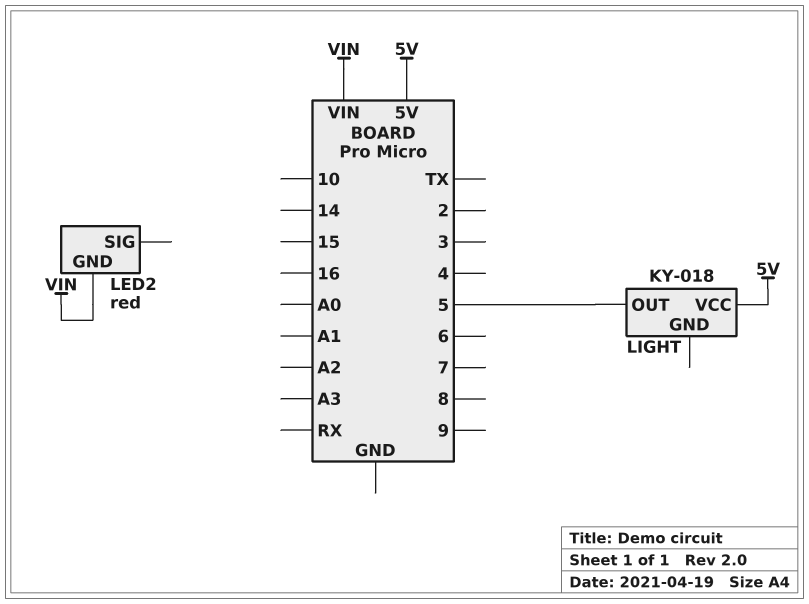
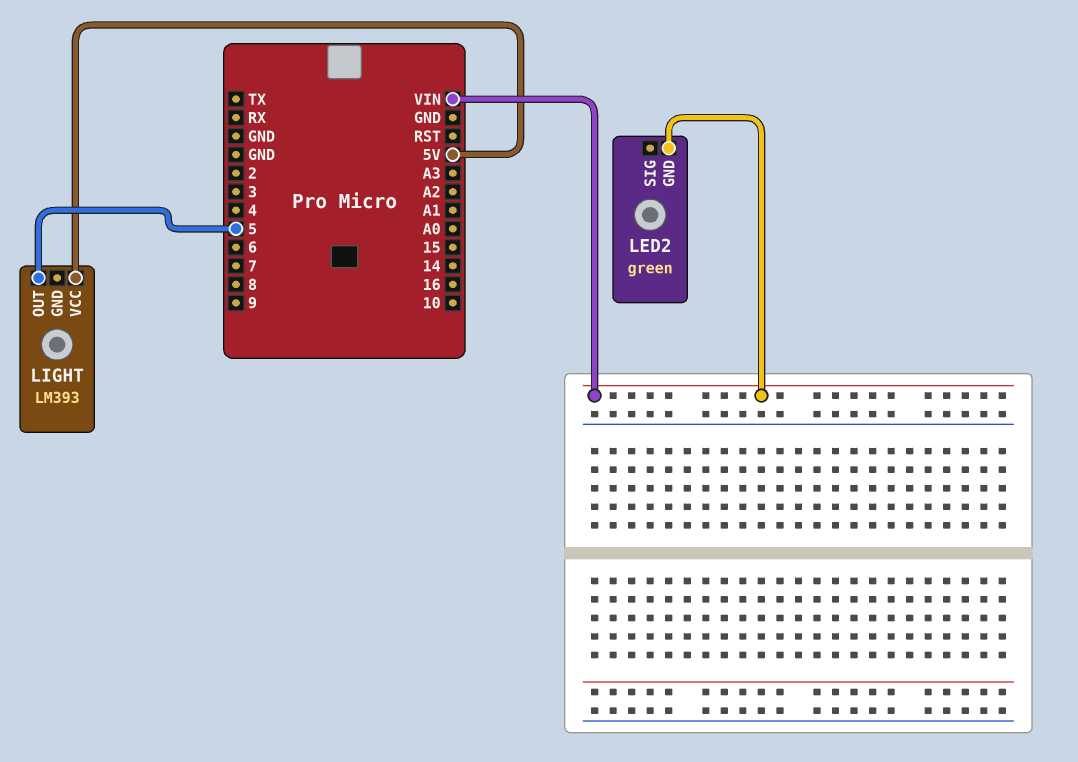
LED2: red -> green
LIGHT: KY-018 -> LM393

